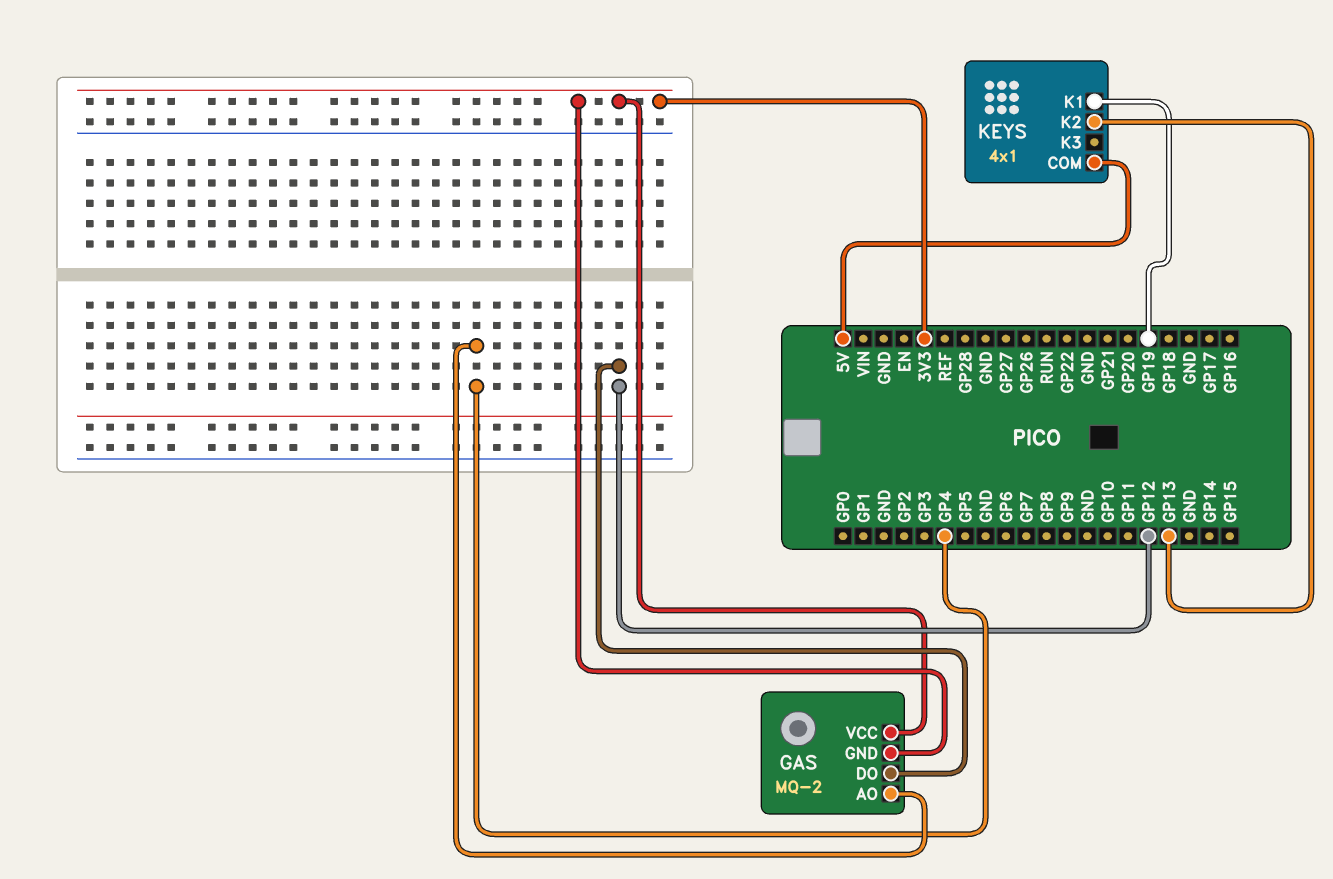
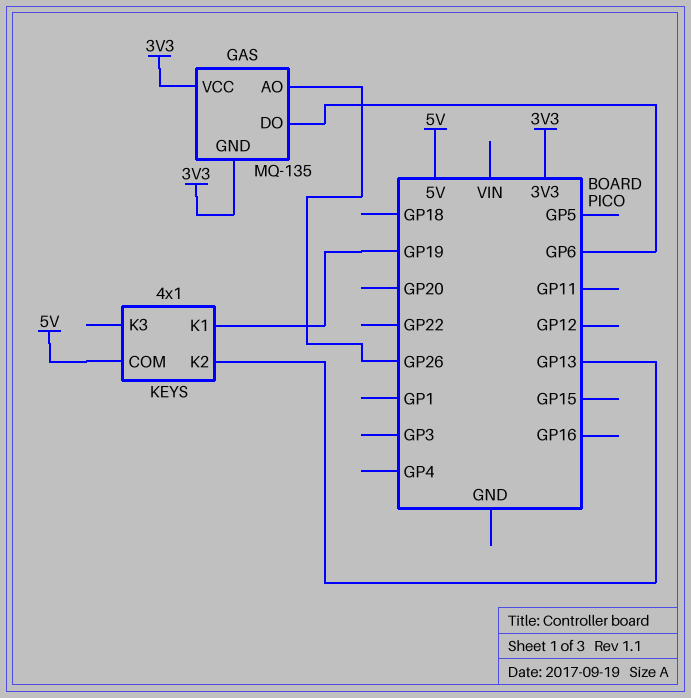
GAS: MQ-2 -> MQ-135
GAS pin AO: GP4 -> GP26
GAS pin DO: GP12 -> GP6

